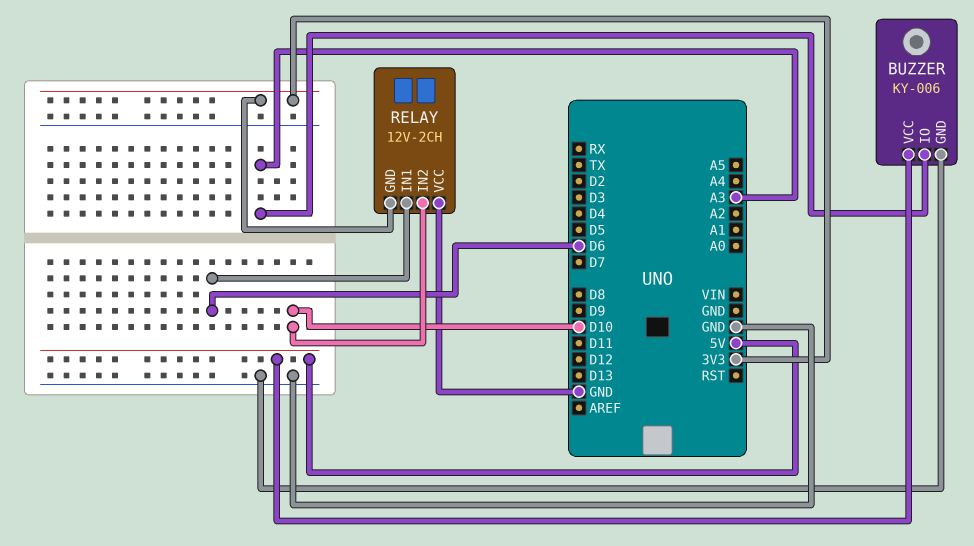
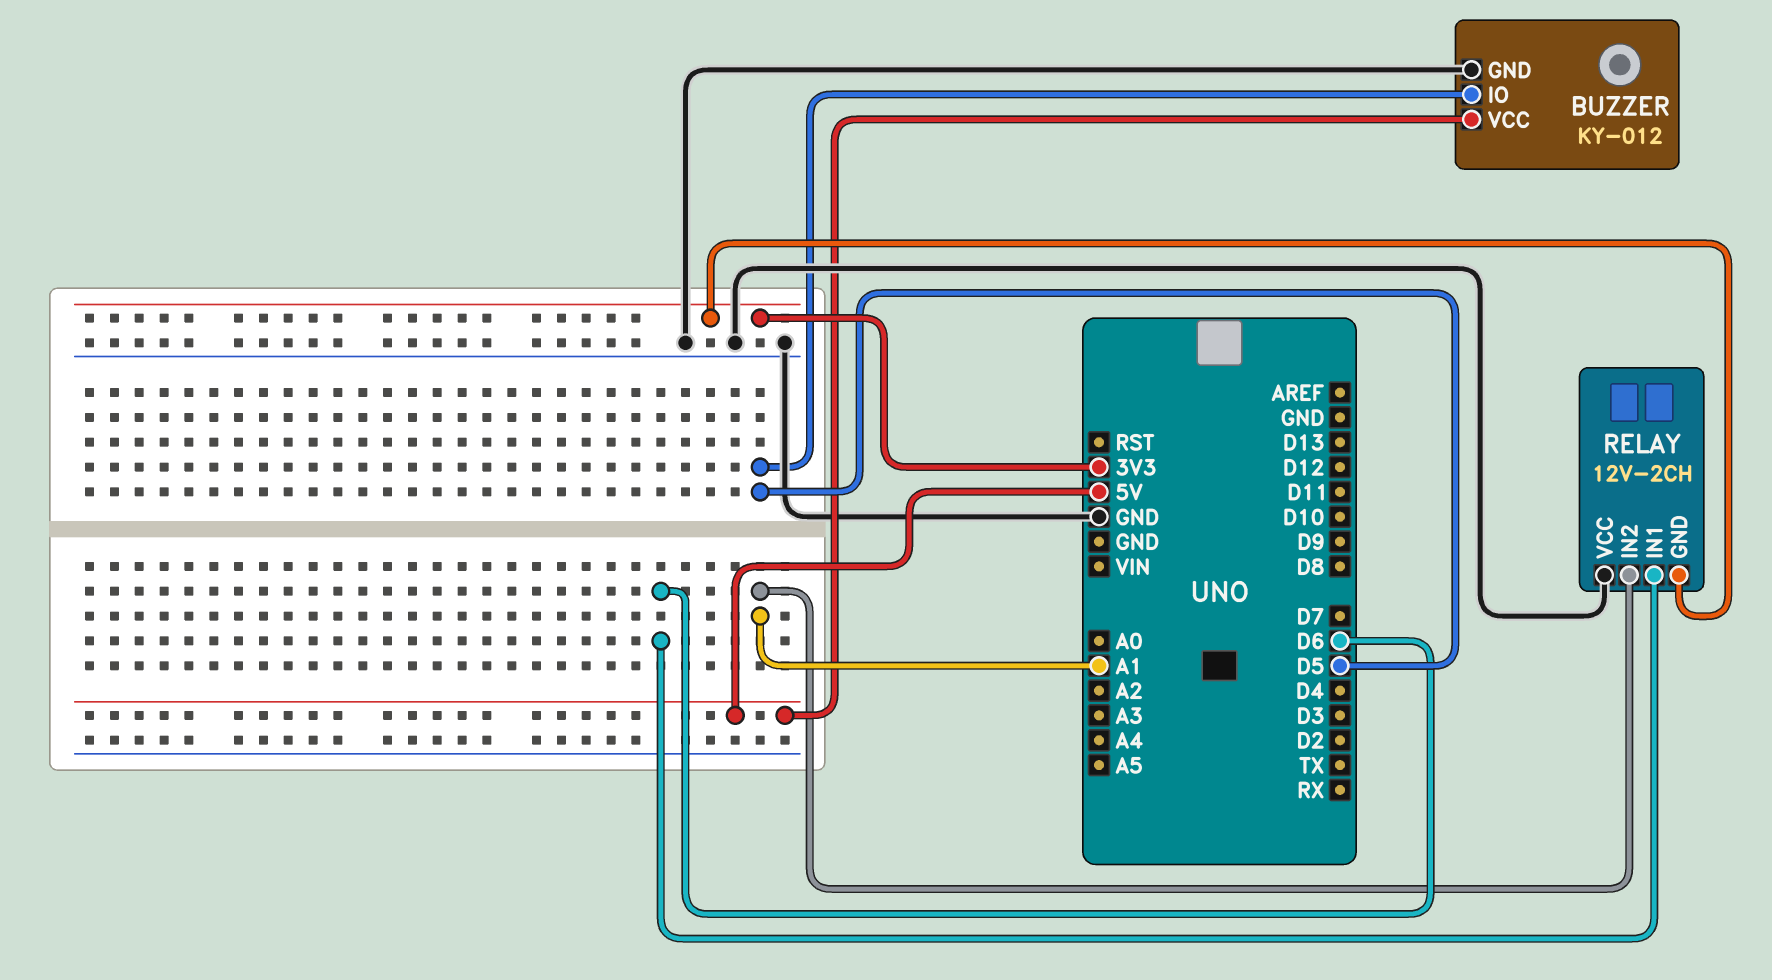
BUZZER: KY-006 -> KY-012
BUZZER pin IO: A3 -> D5
RELAY pin IN2: D10 -> A1

